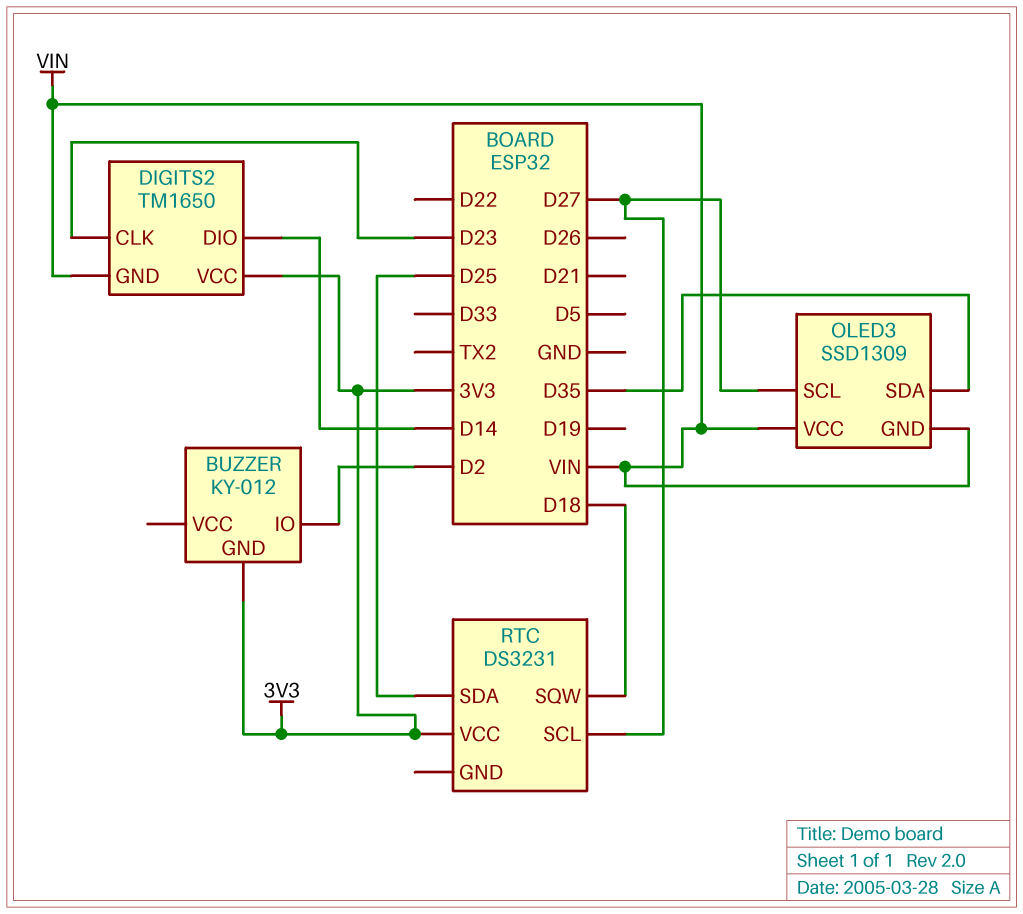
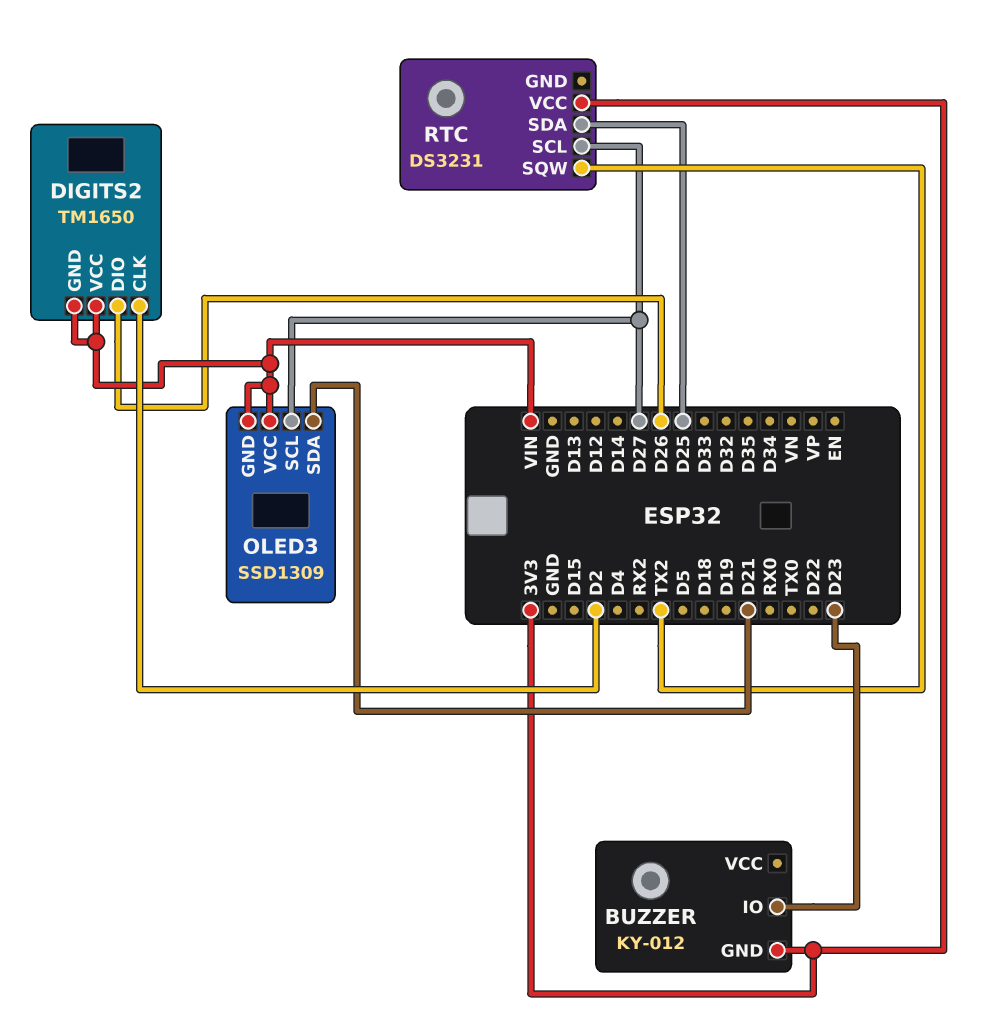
BUZZER pin IO: D2 -> D23
DIGITS2 pin CLK: D23 -> D2
DIGITS2 pin DIO: D14 -> D26
DIGITS2 pin VCC: 3V3 -> VIN
OLED3 pin SDA: D35 -> D21
RTC pin SQW: D18 -> TX2

